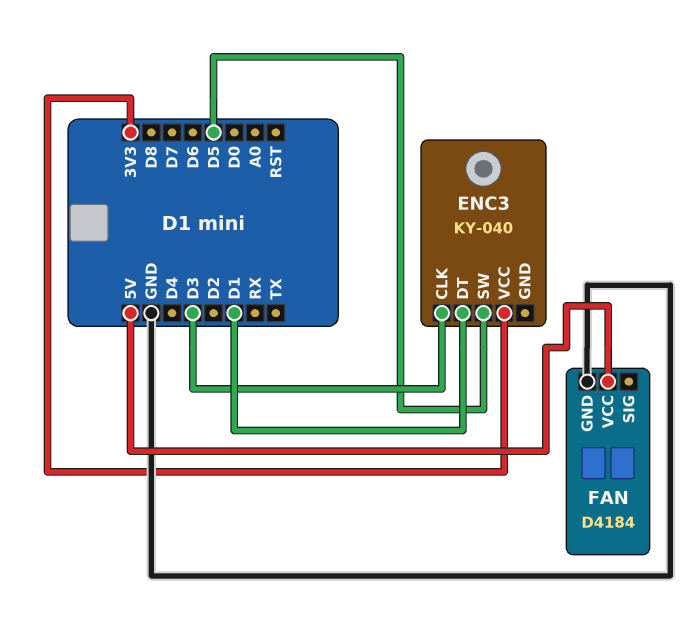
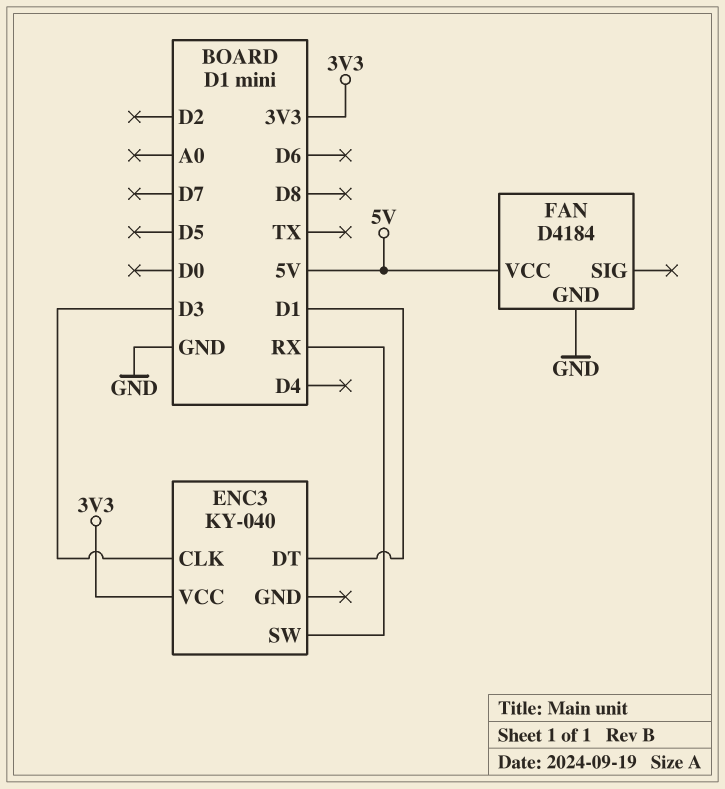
ENC3 pin SW: D5 -> RX

